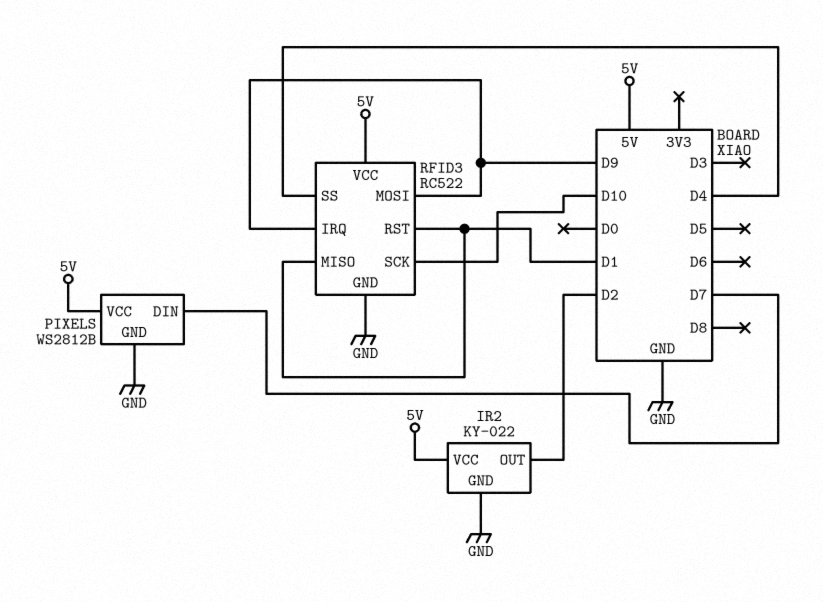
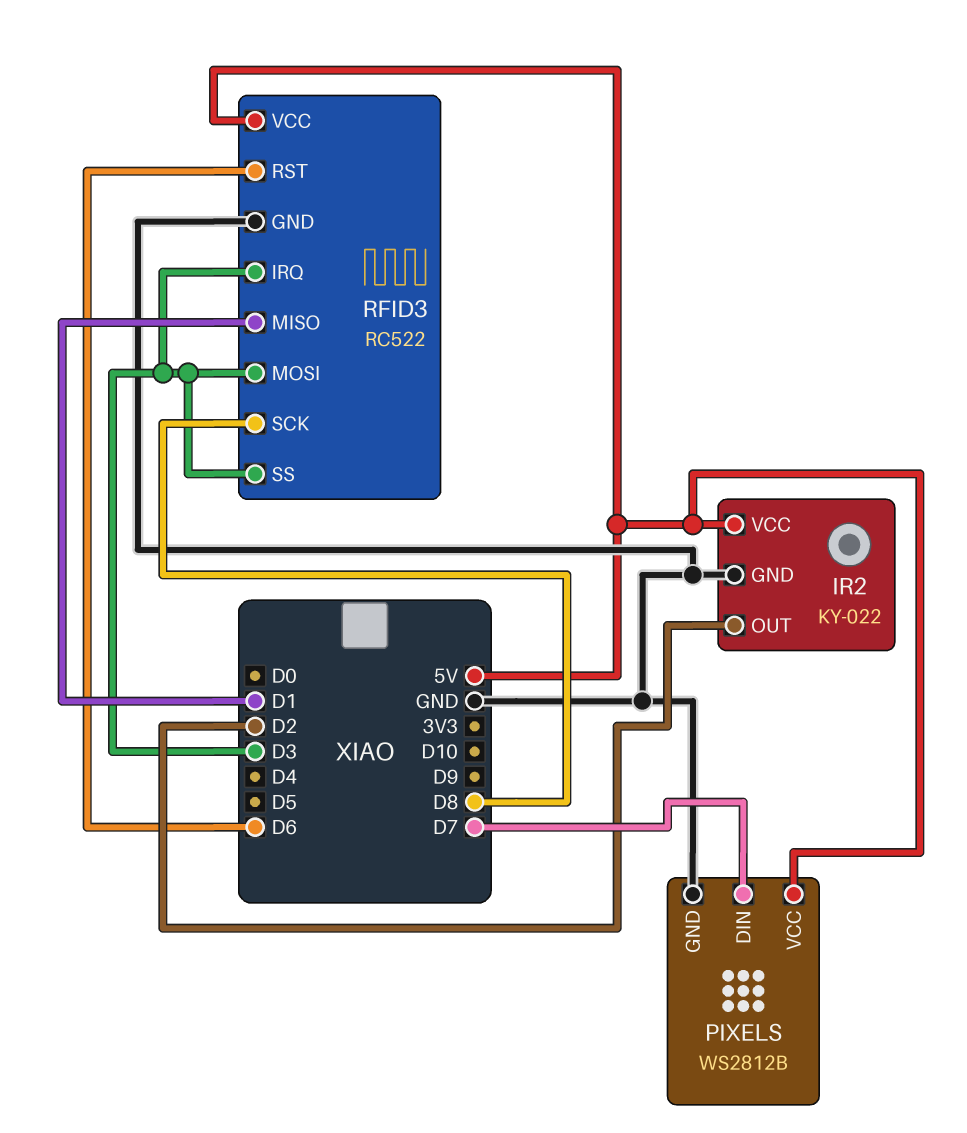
RFID3 pin IRQ: D9 -> D3
RFID3 pin MOSI: D9 -> D3
RFID3 pin RST: D1 -> D6
RFID3 pin SCK: D10 -> D8
RFID3 pin SS: D4 -> D3

